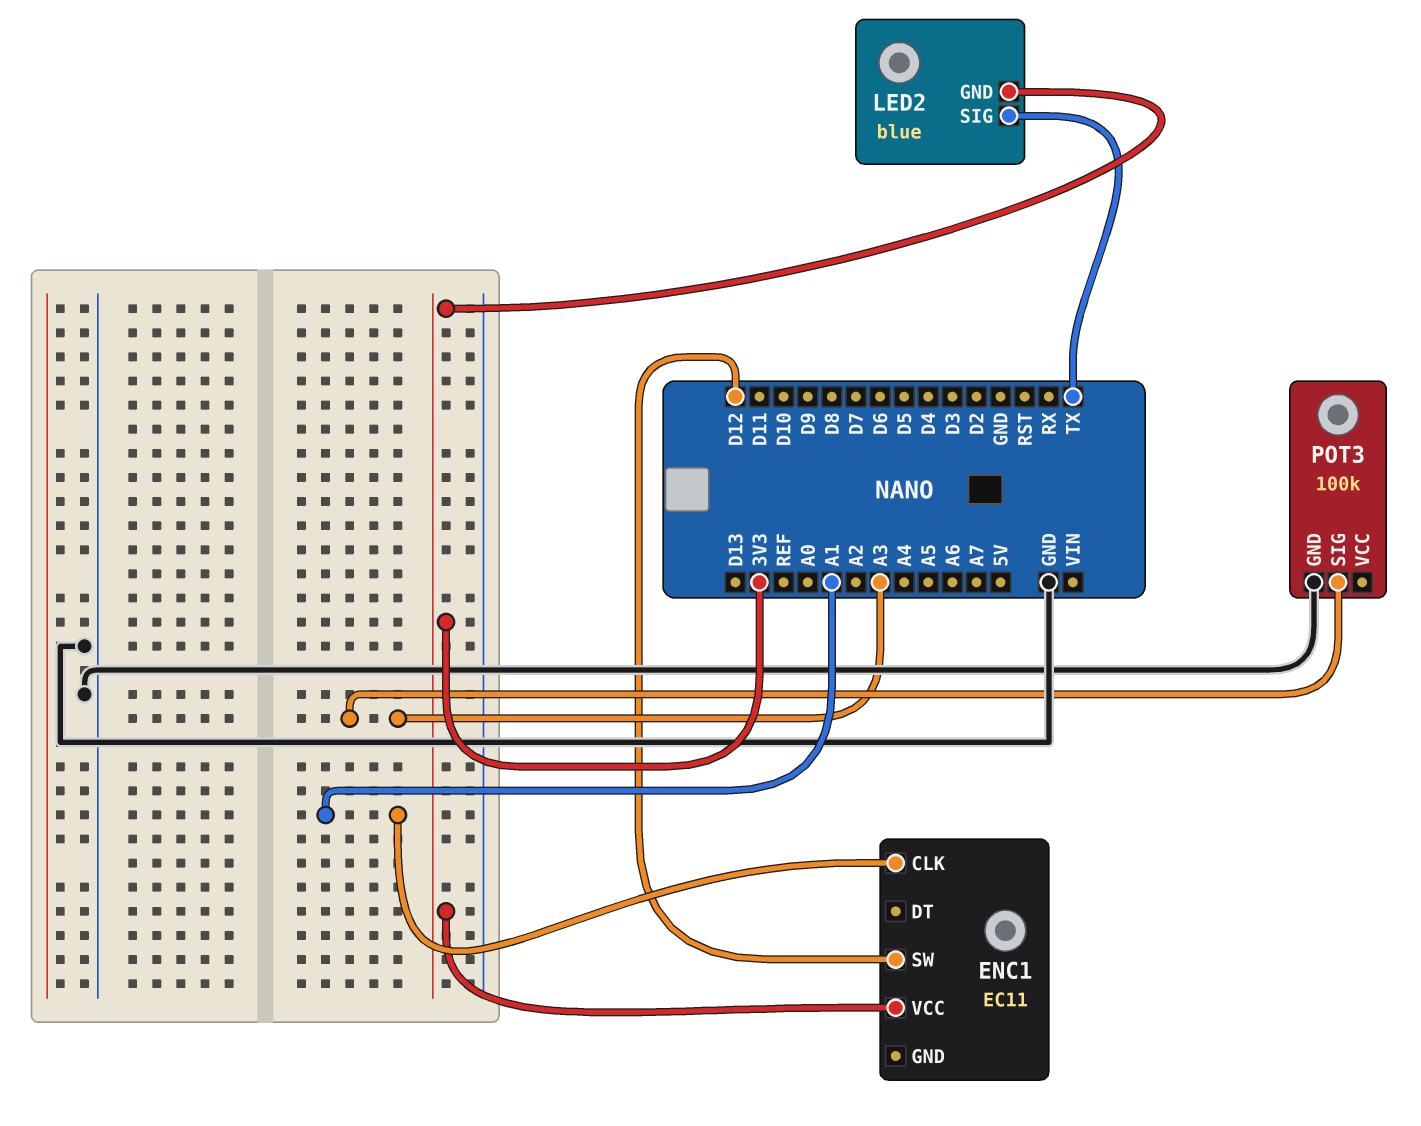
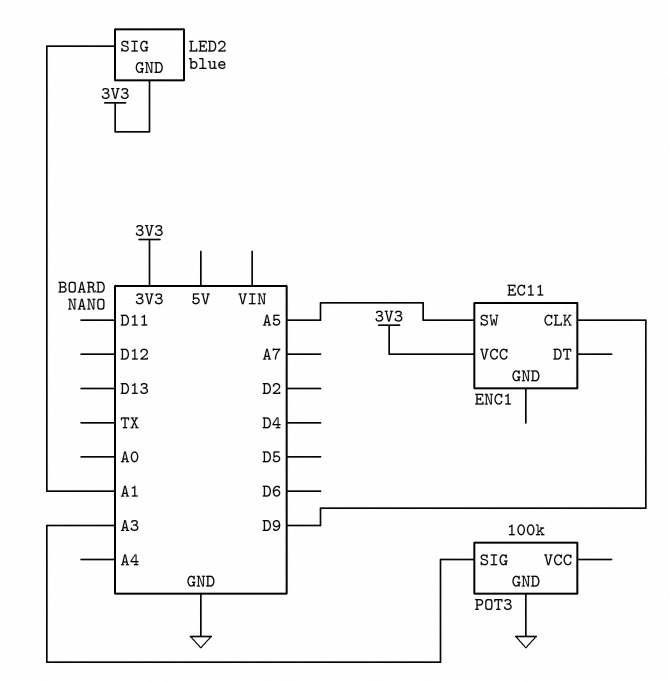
ENC1 pin CLK: A1 -> D9
ENC1 pin SW: D12 -> A5
LED2 pin SIG: TX -> A1

